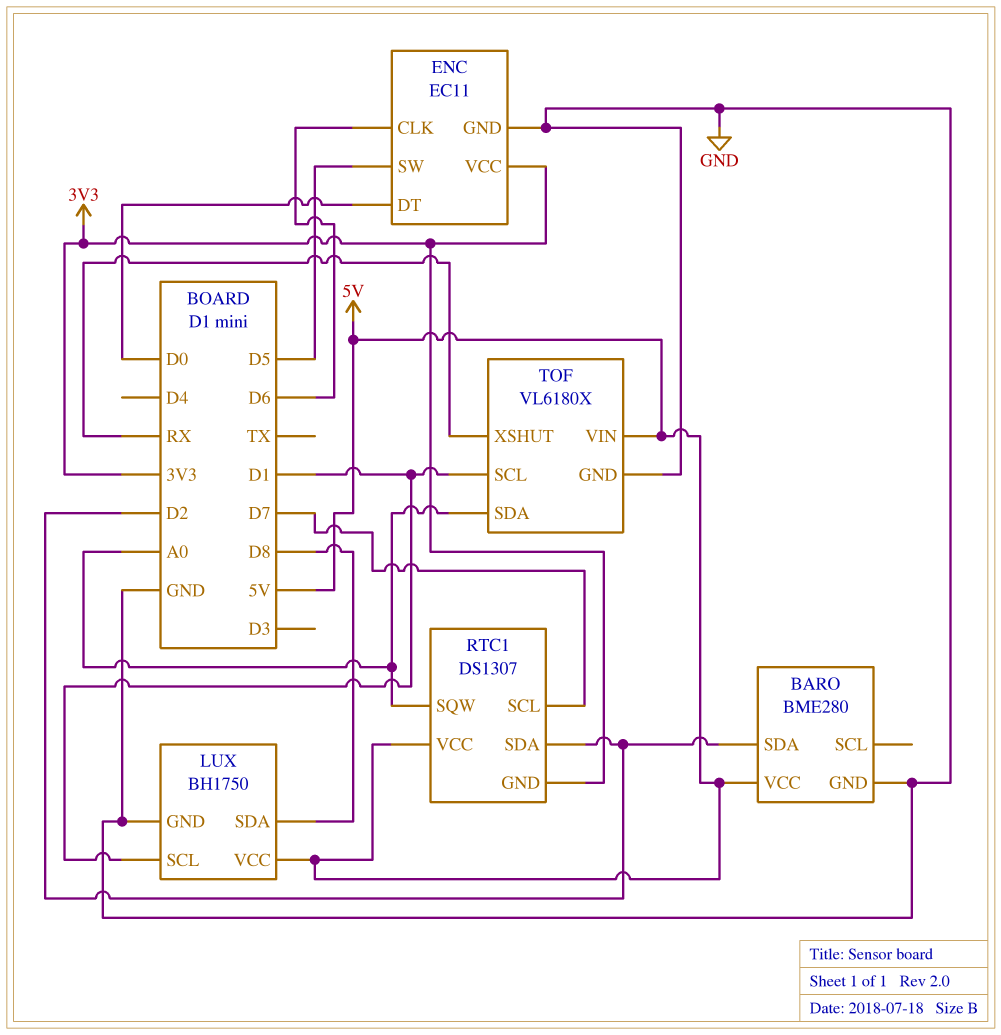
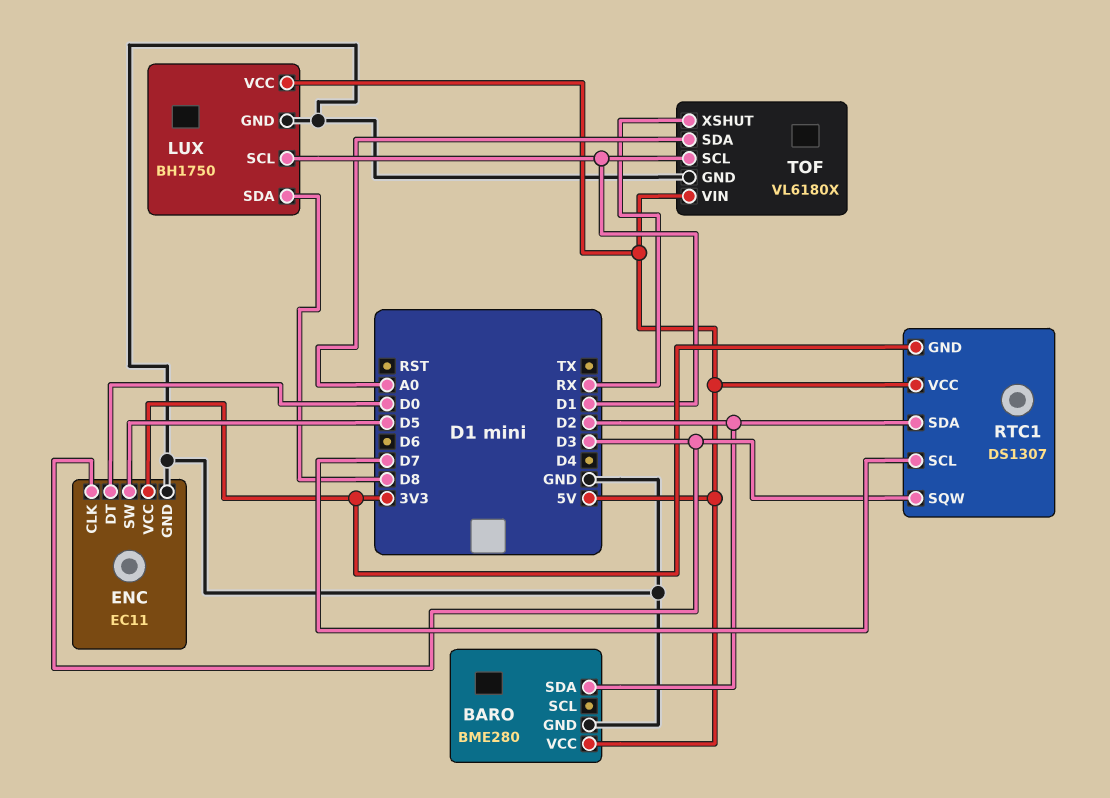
ENC pin CLK: D6 -> D3
RTC1 pin SQW: A0 -> D3

